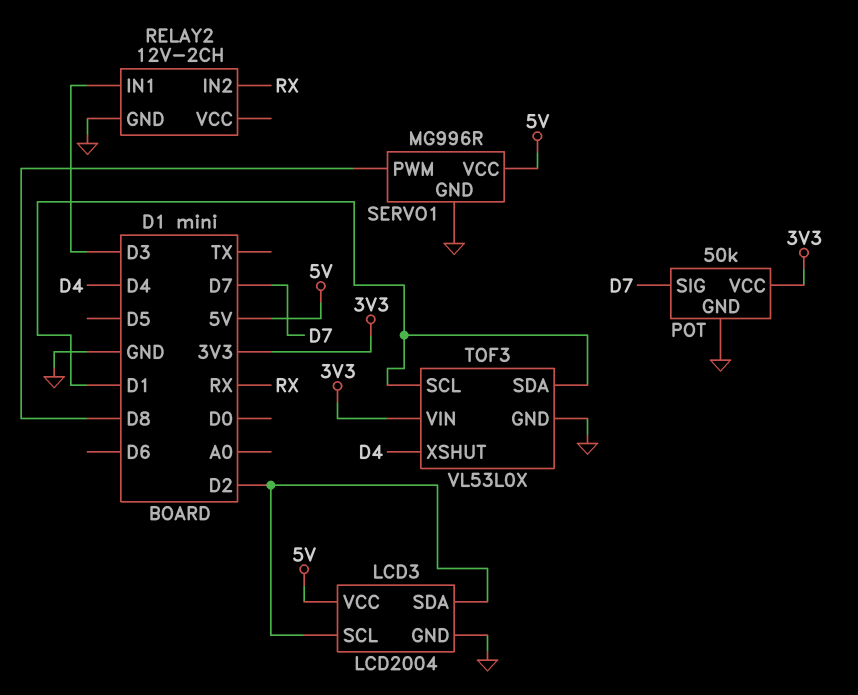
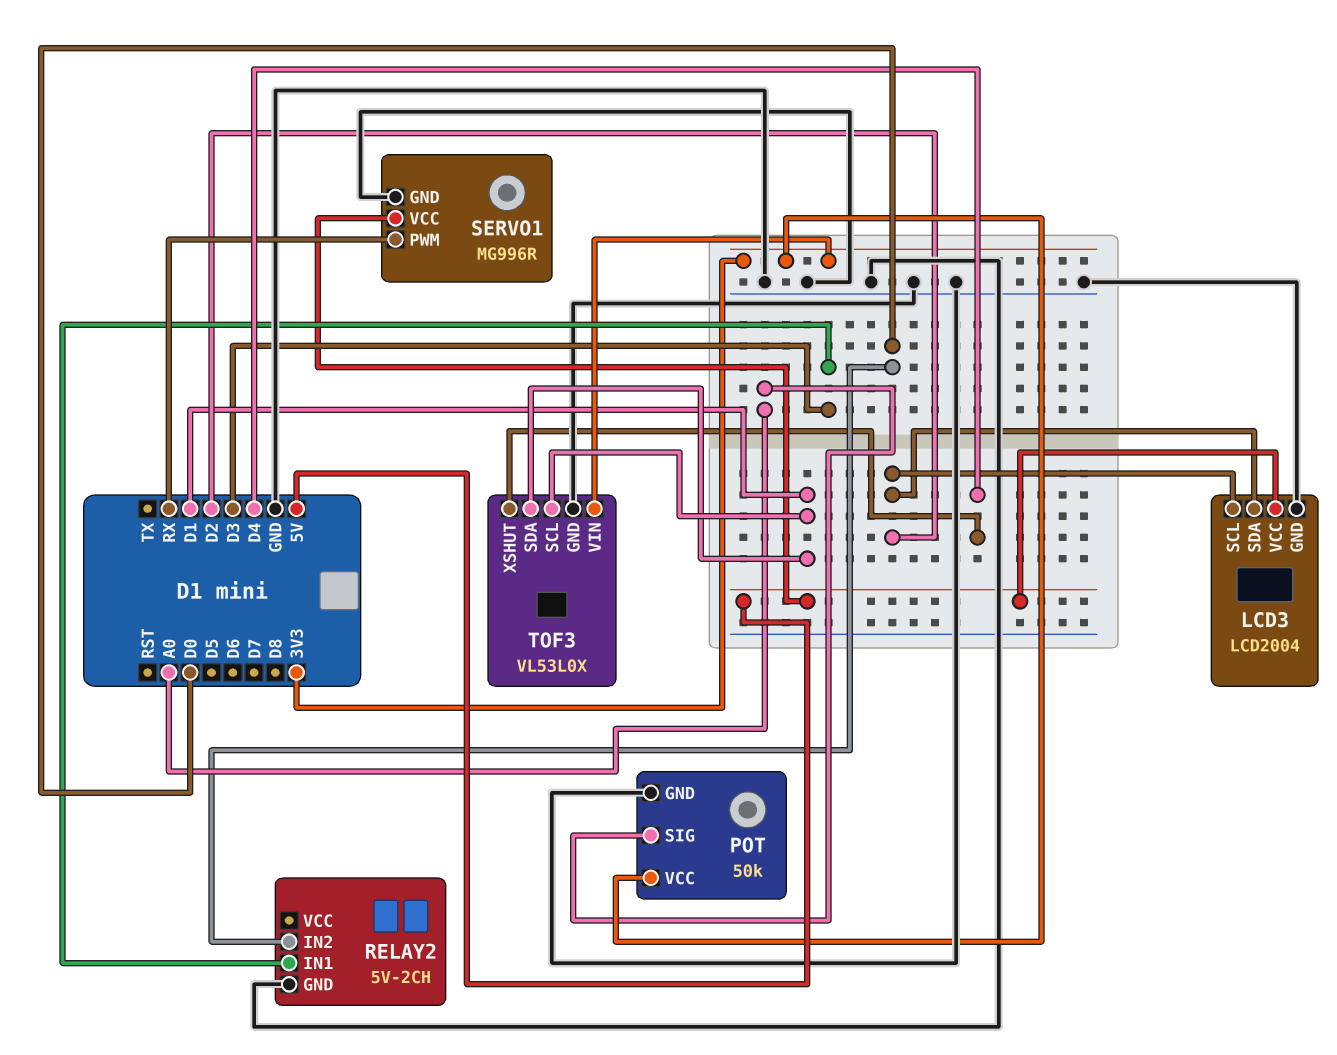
POT pin SIG: D7 -> A0
RELAY2: 12V-2CH -> 5V-2CH
RELAY2 pin IN2: RX -> D0
SERVO1 pin PWM: D8 -> RX

